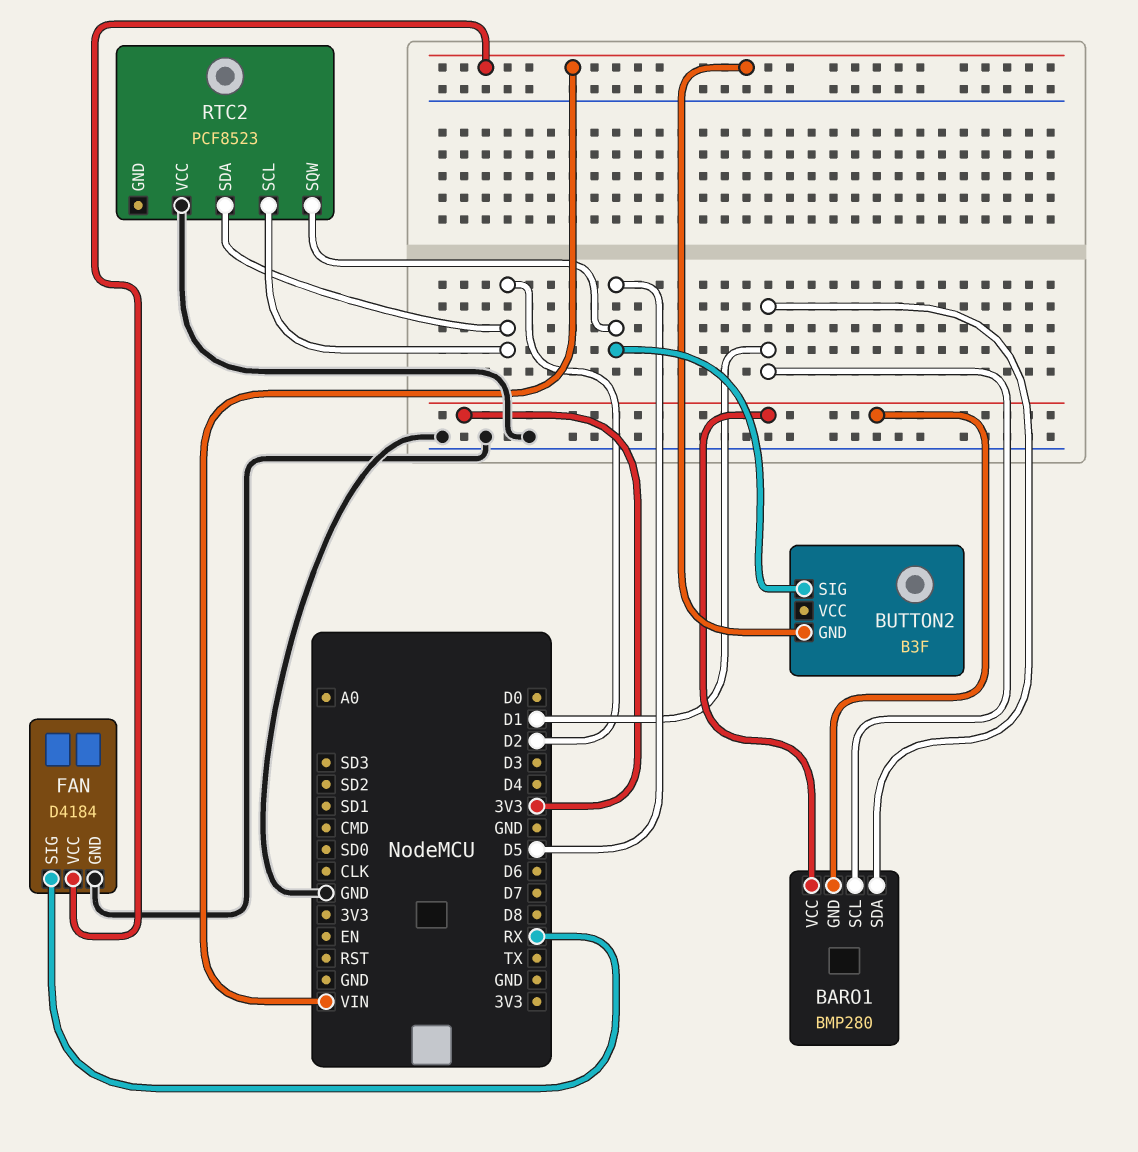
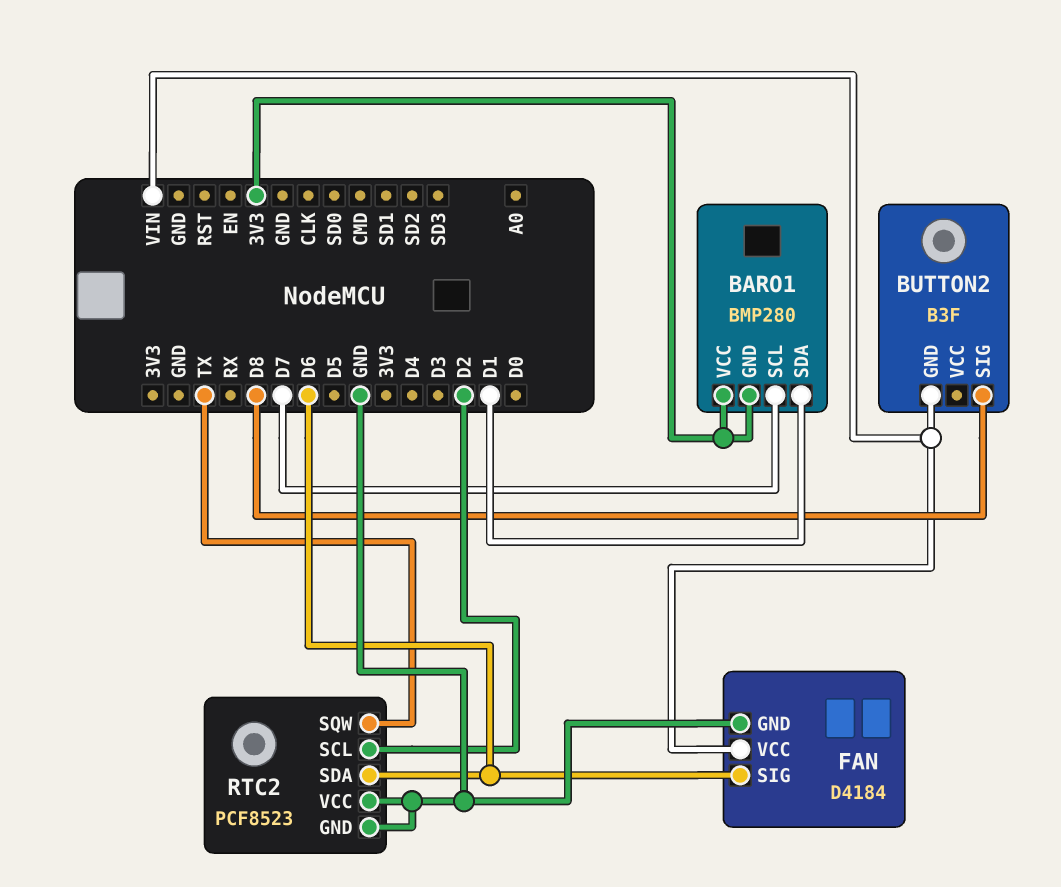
BARO1 pin SCL: D1 -> D7
BUTTON2 pin SIG: D5 -> D8
FAN pin SIG: RX -> D6
RTC2 pin GND: none -> GND
RTC2 pin SDA: D2 -> D6
RTC2 pin SQW: D5 -> TX

